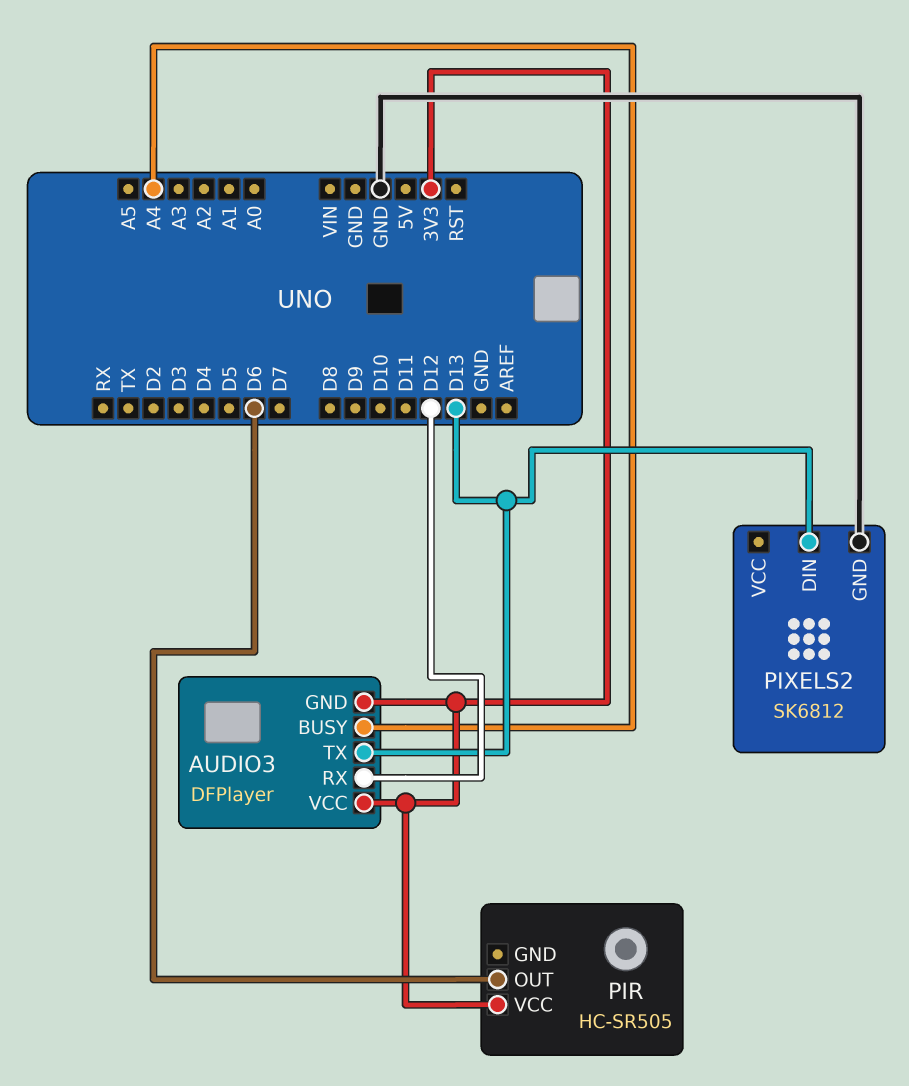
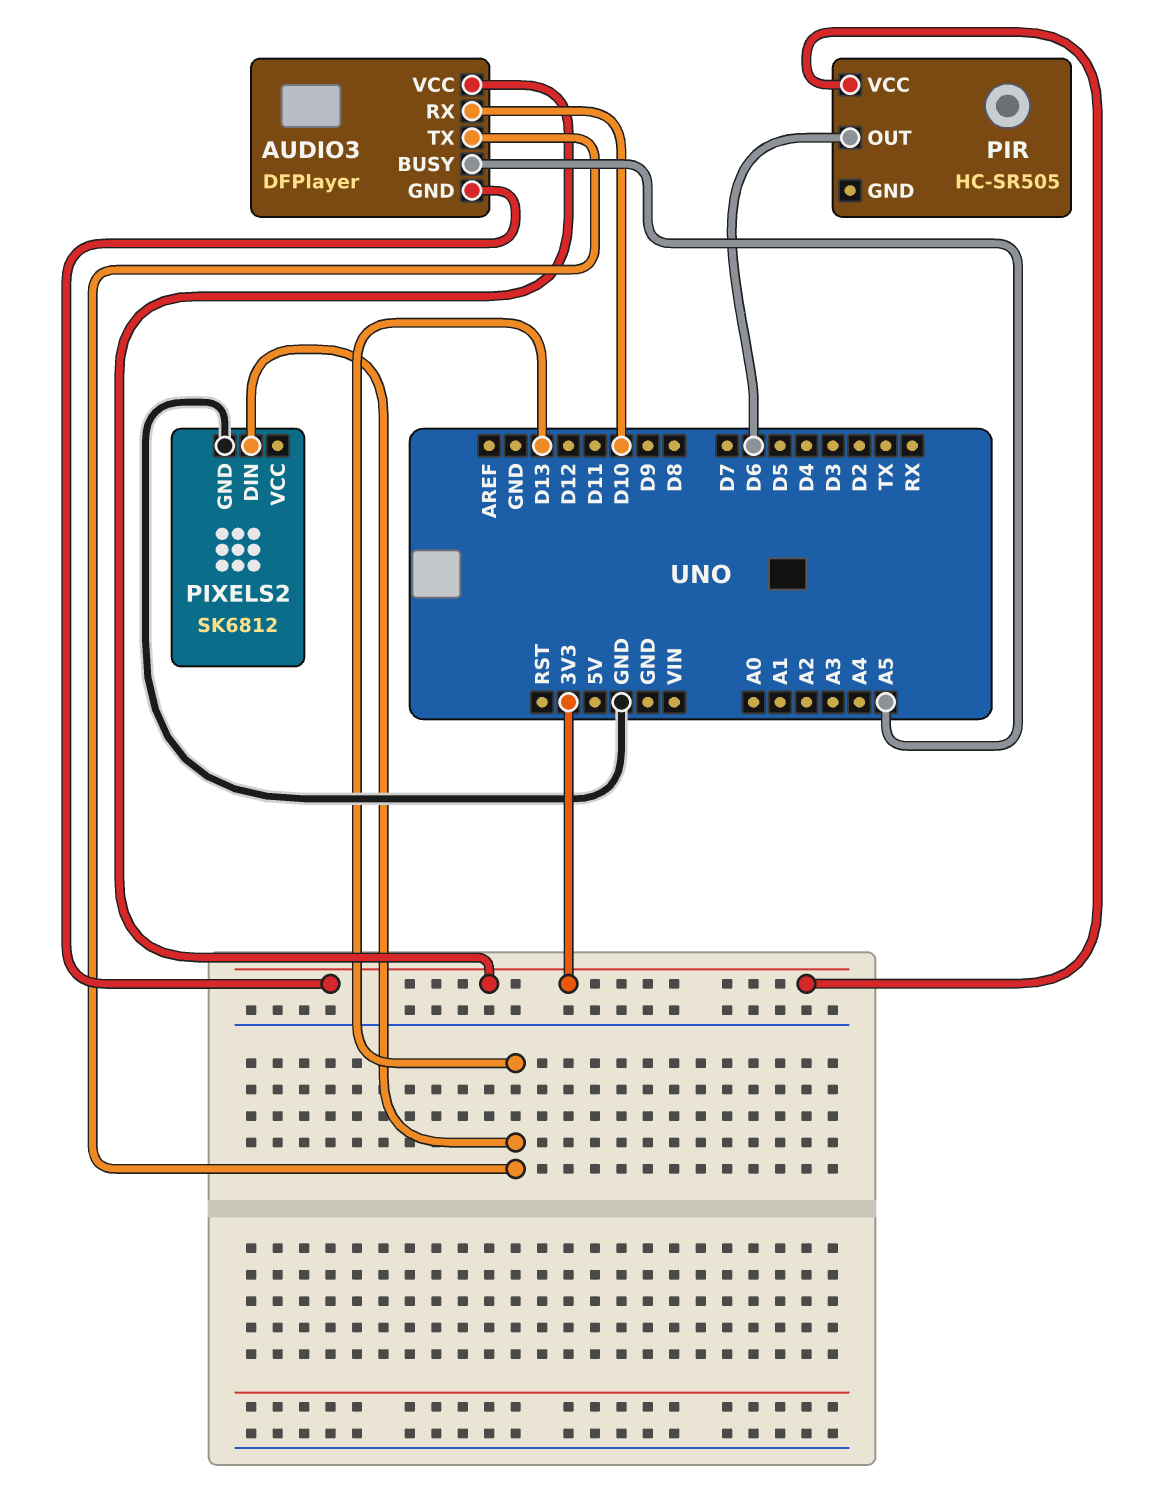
AUDIO3 pin BUSY: A4 -> A5
AUDIO3 pin RX: D12 -> D10

